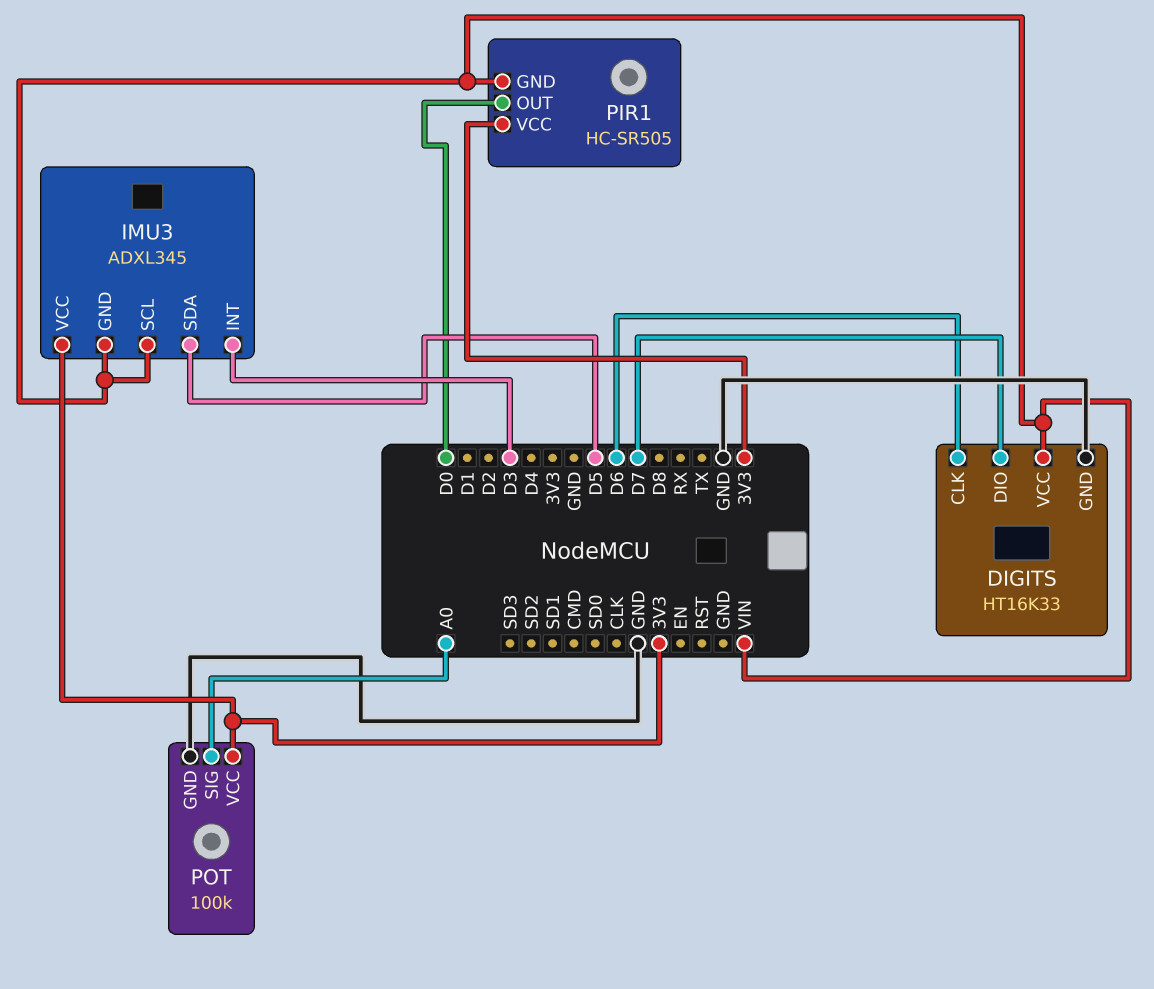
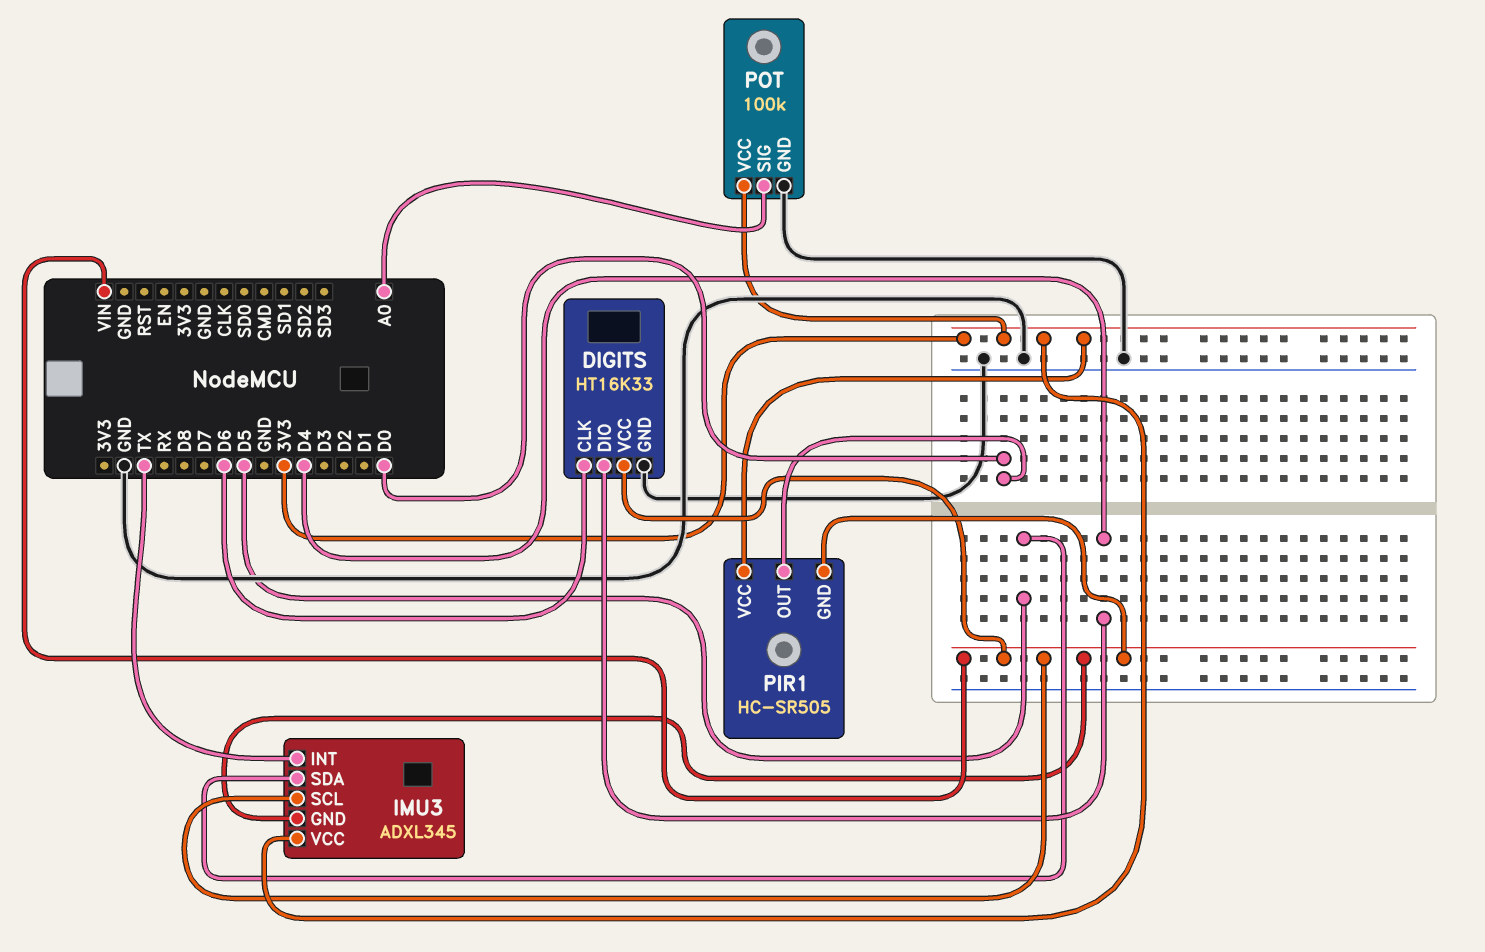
DIGITS pin DIO: D7 -> D4
IMU3 pin INT: D3 -> TX

